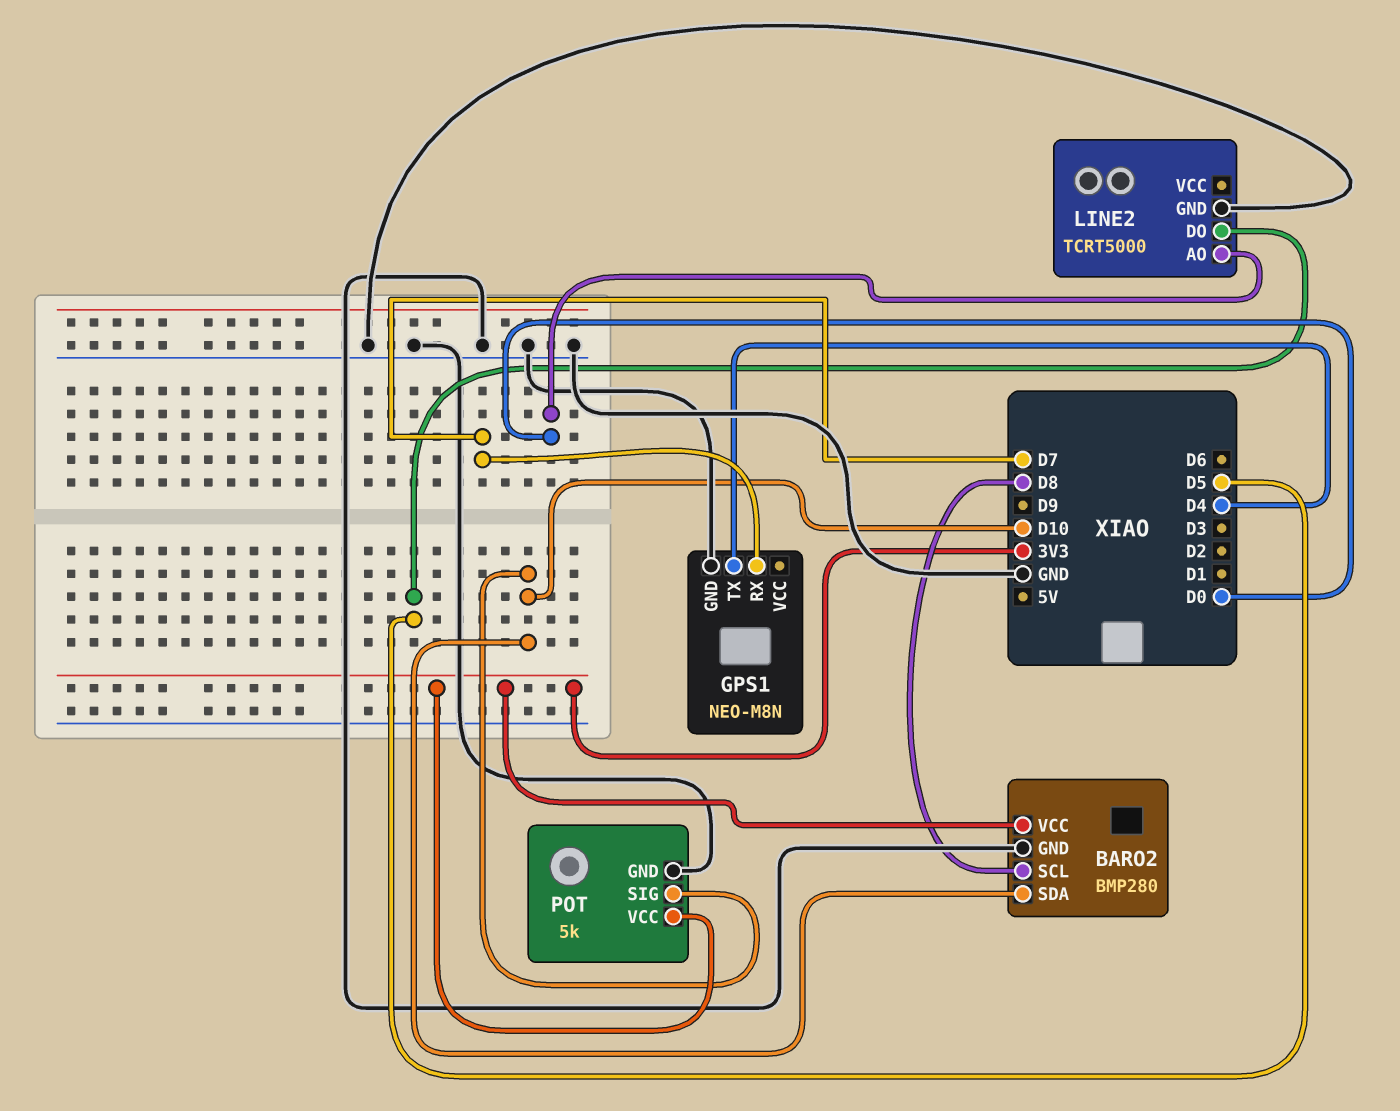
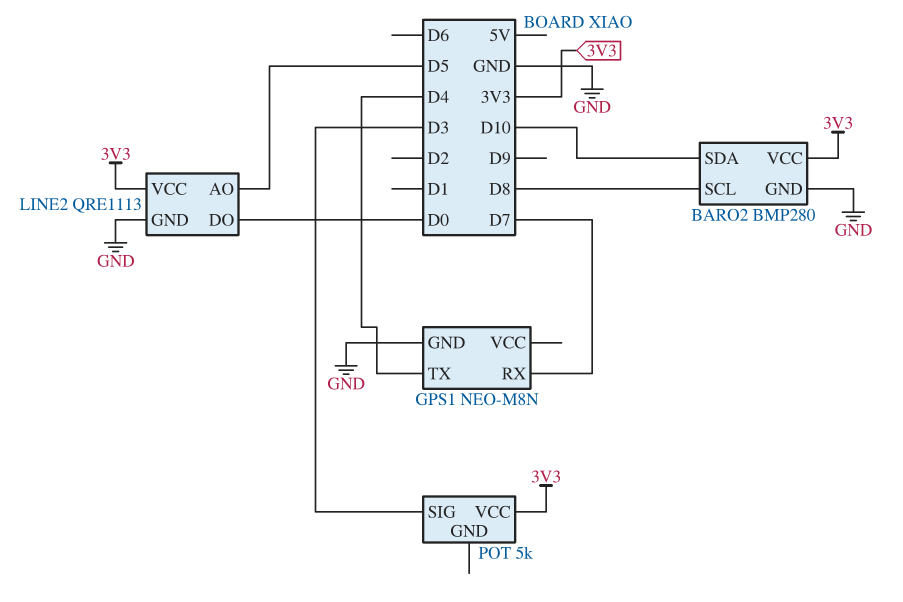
LINE2: TCRT5000 -> QRE1113
LINE2 pin AO: D0 -> D5
LINE2 pin DO: D5 -> D0
LINE2 pin VCC: none -> 3V3
POT pin GND: GND -> none
POT pin SIG: D10 -> D3

